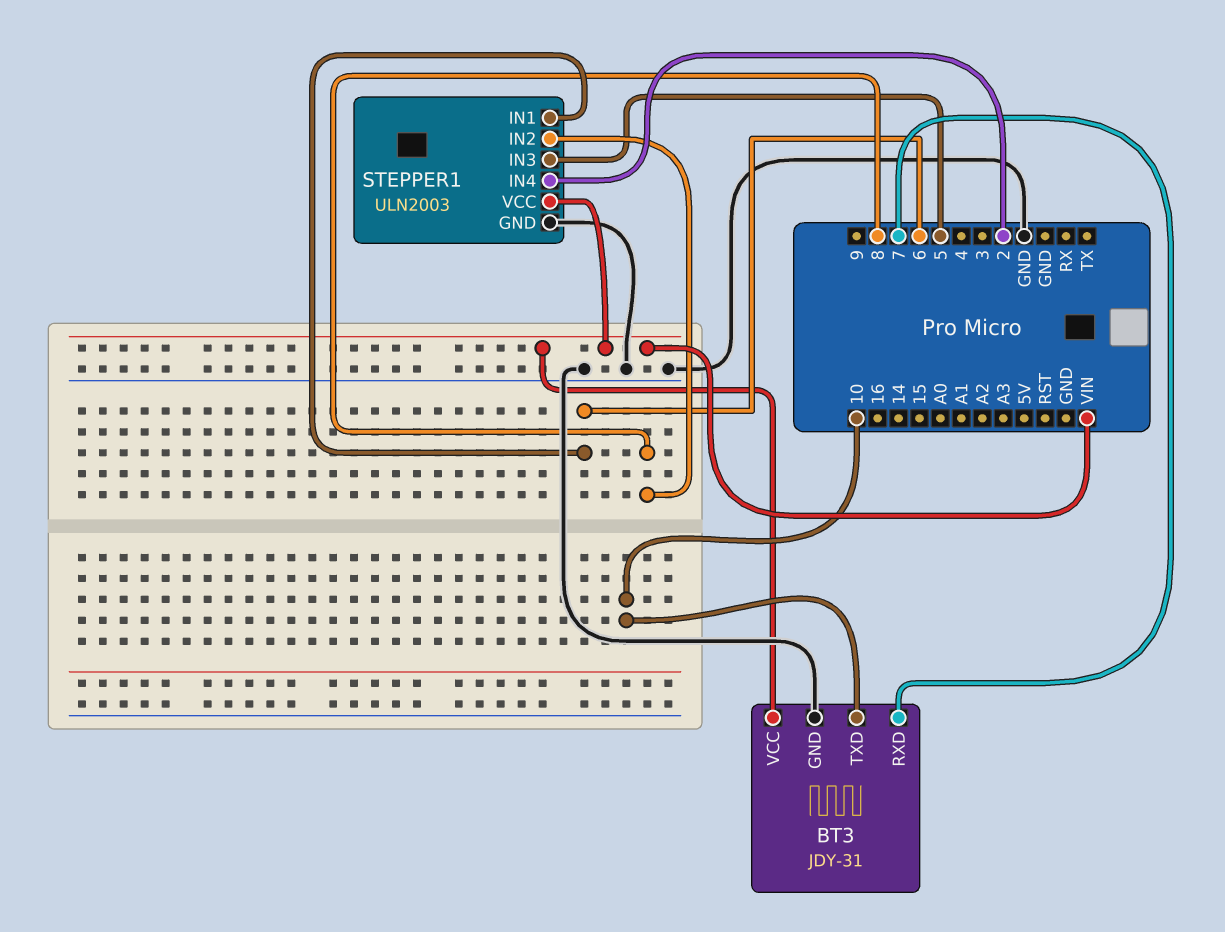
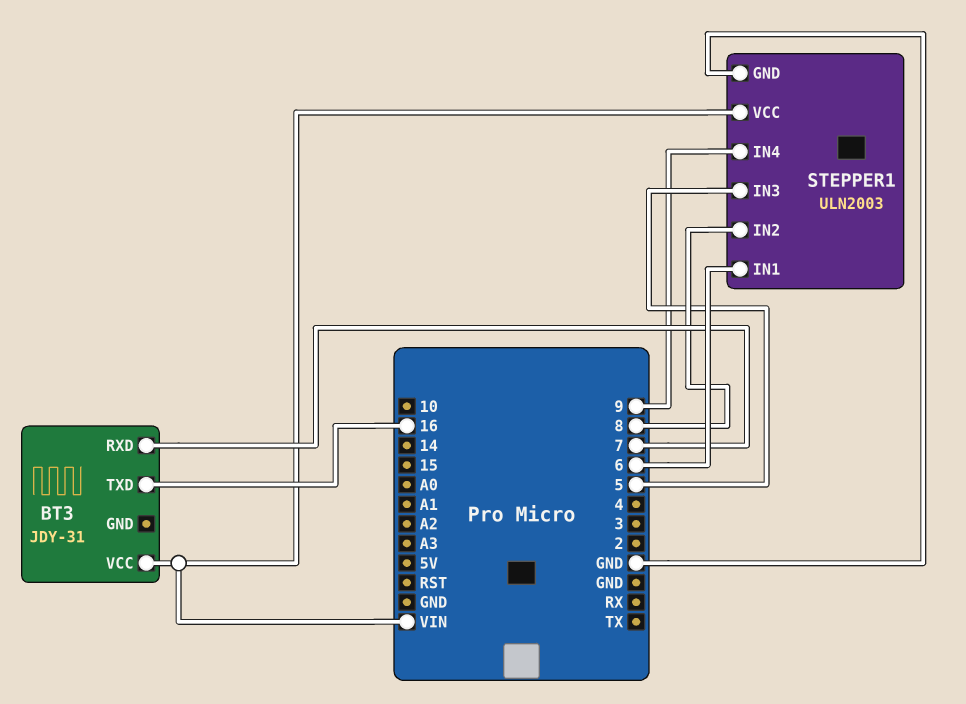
BT3 pin GND: GND -> none
BT3 pin TXD: 10 -> 16
STEPPER1 pin IN4: 2 -> 9

